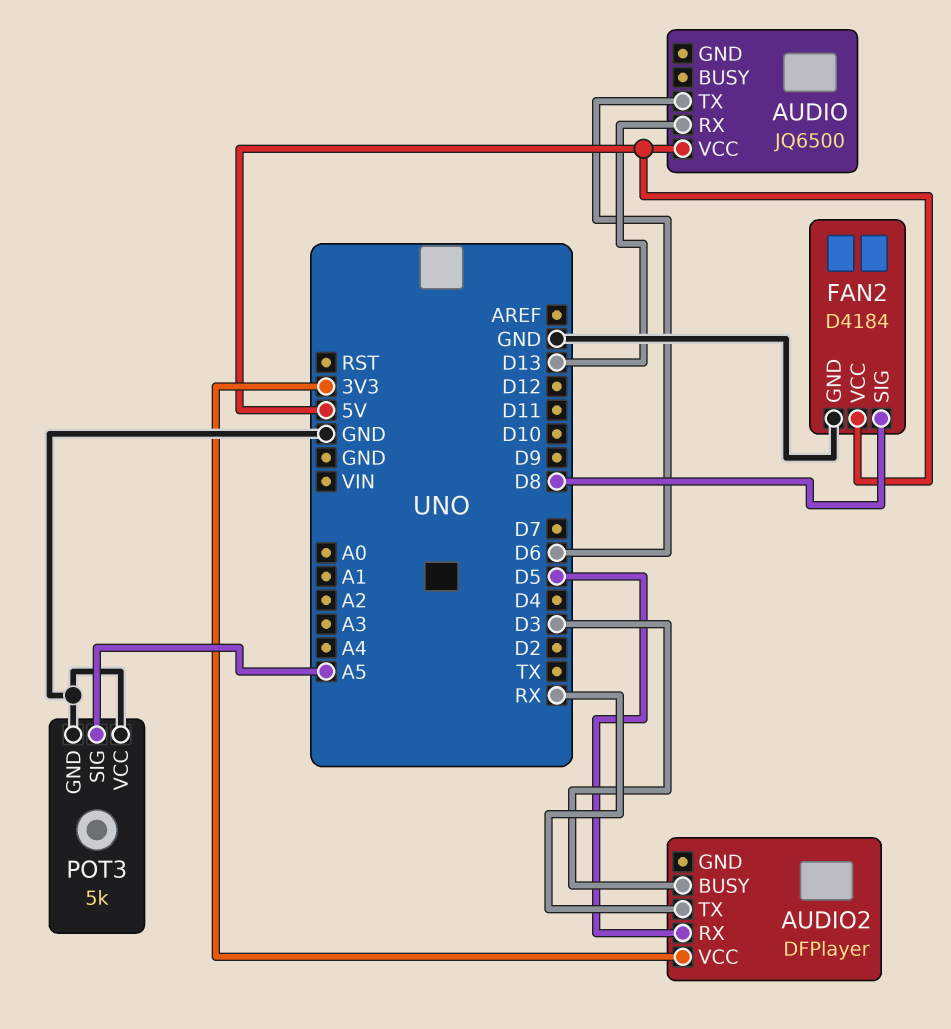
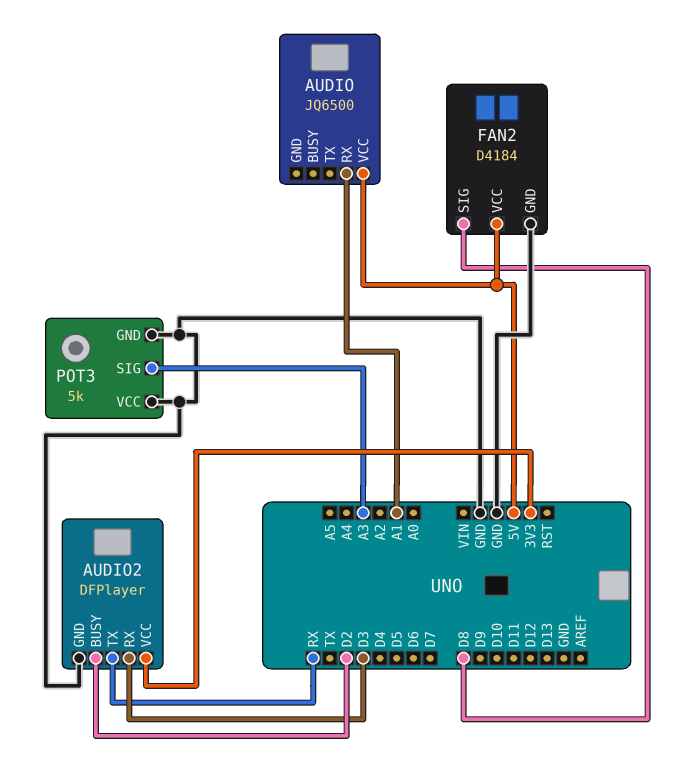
AUDIO pin RX: D13 -> A1
AUDIO pin TX: D6 -> none
AUDIO2 pin BUSY: D3 -> D2
AUDIO2 pin GND: none -> GND
AUDIO2 pin RX: D5 -> D3
POT3 pin SIG: A5 -> A3

